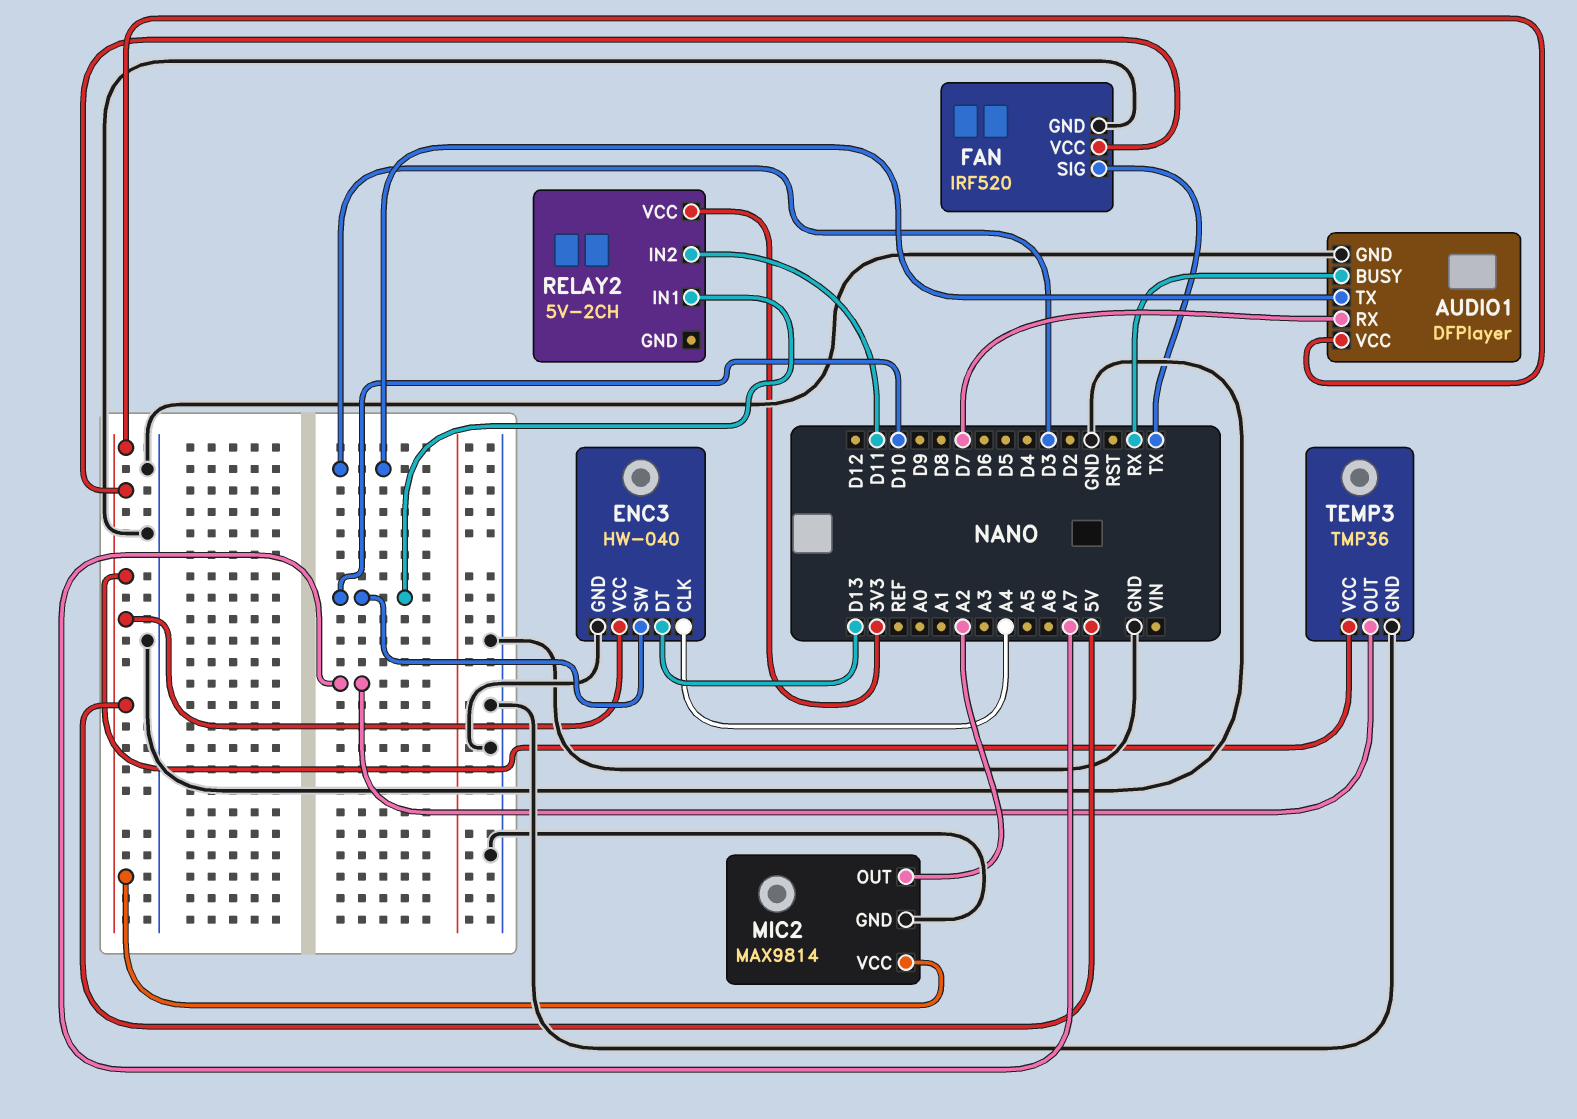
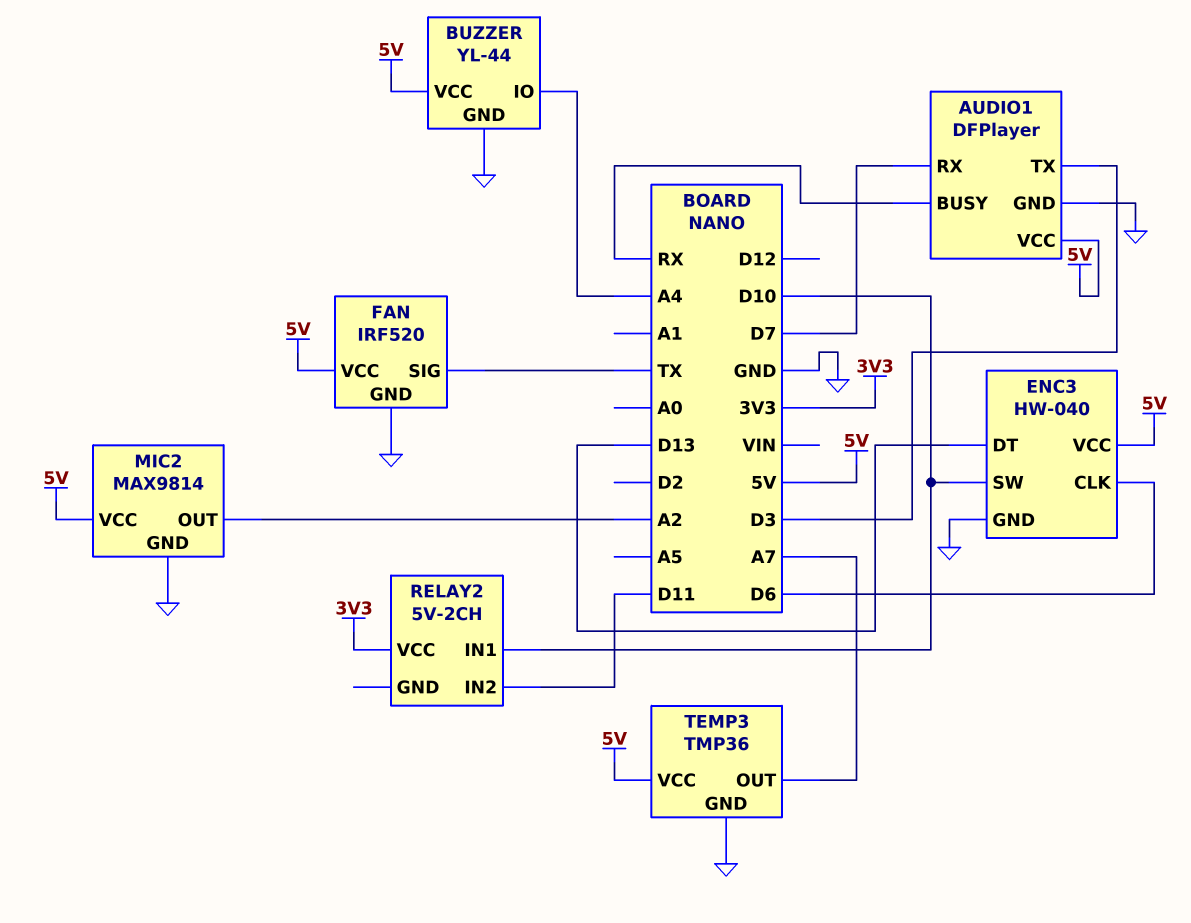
BUZZER: none -> YL-44
BUZZER pin GND: none -> GND
BUZZER pin IO: none -> A4
BUZZER pin VCC: none -> 5V
ENC3 pin CLK: A4 -> D6

